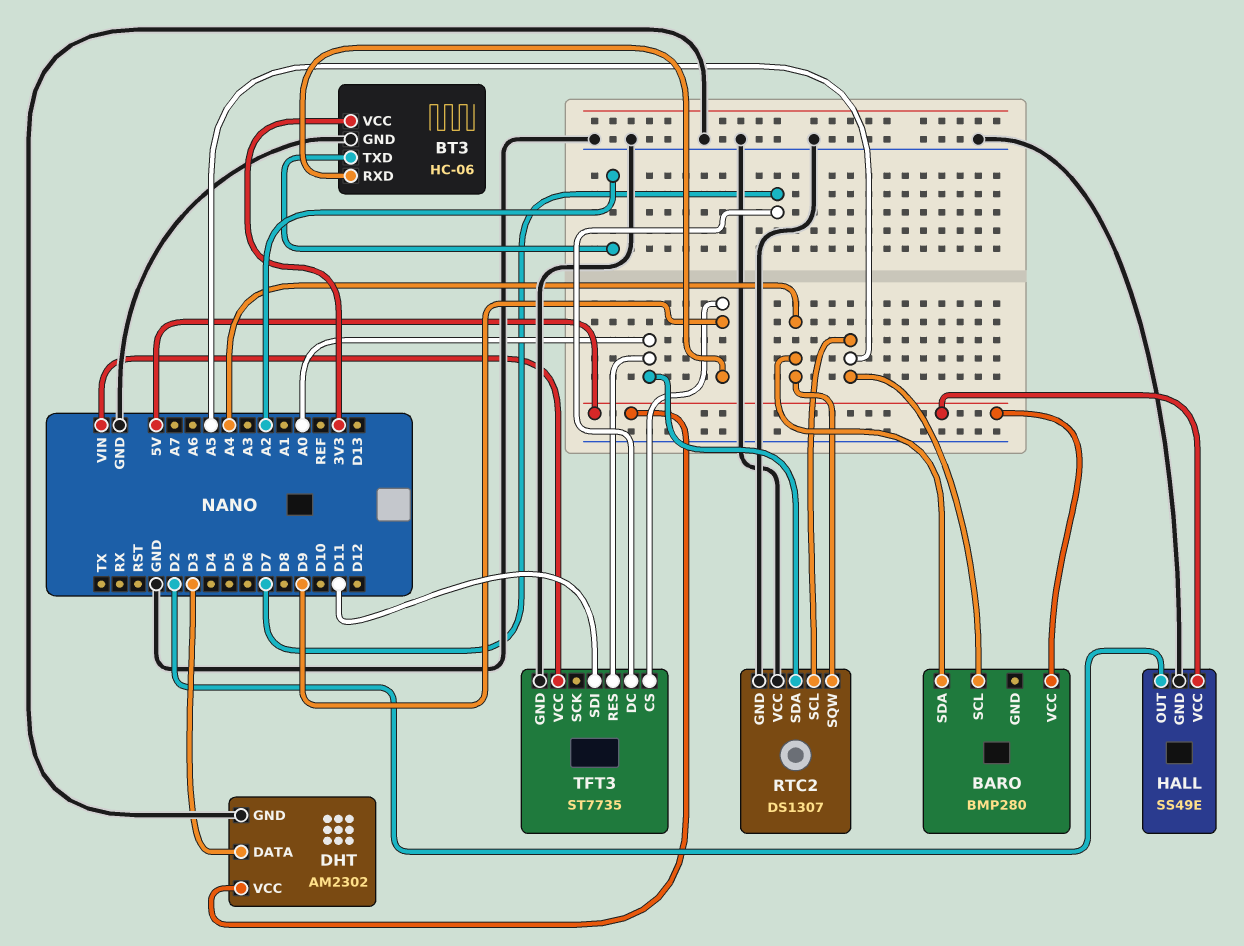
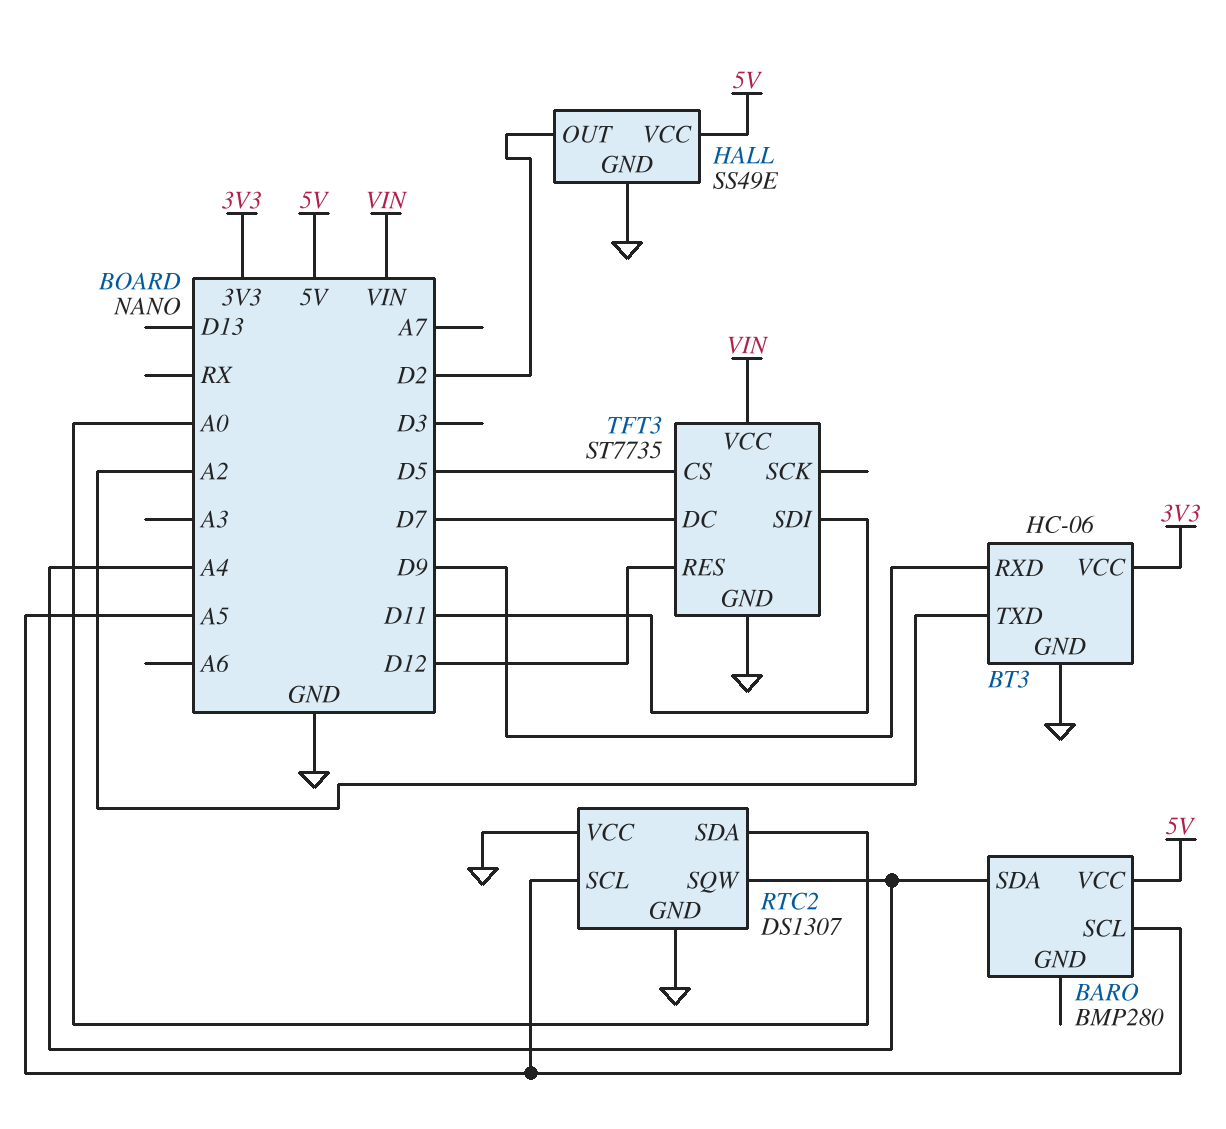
DHT: AM2302 -> none
DHT pin DATA: D3 -> none
DHT pin GND: GND -> none
DHT pin VCC: 5V -> none
TFT3 pin CS: D9 -> D5
TFT3 pin RES: A0 -> D12

